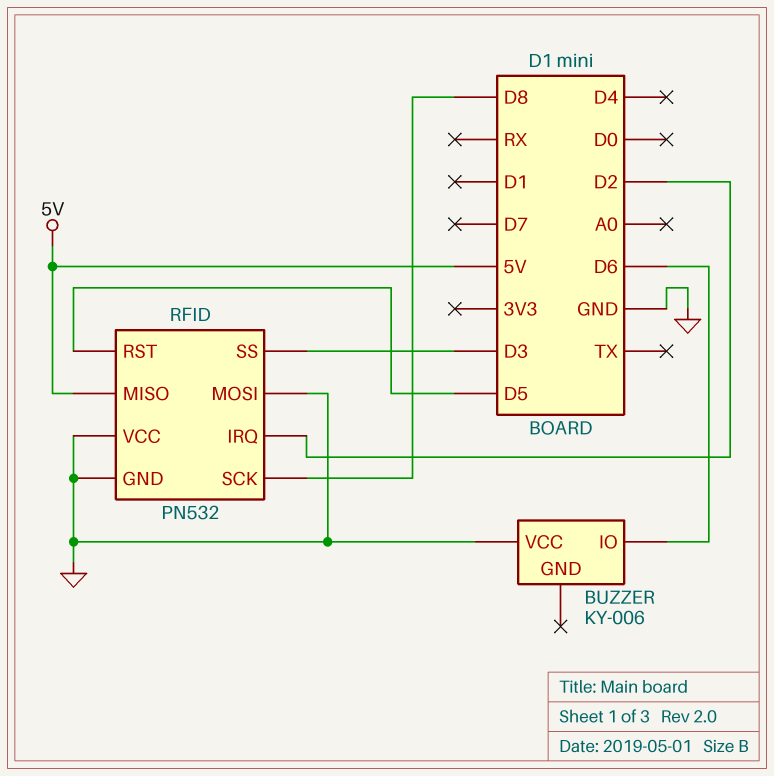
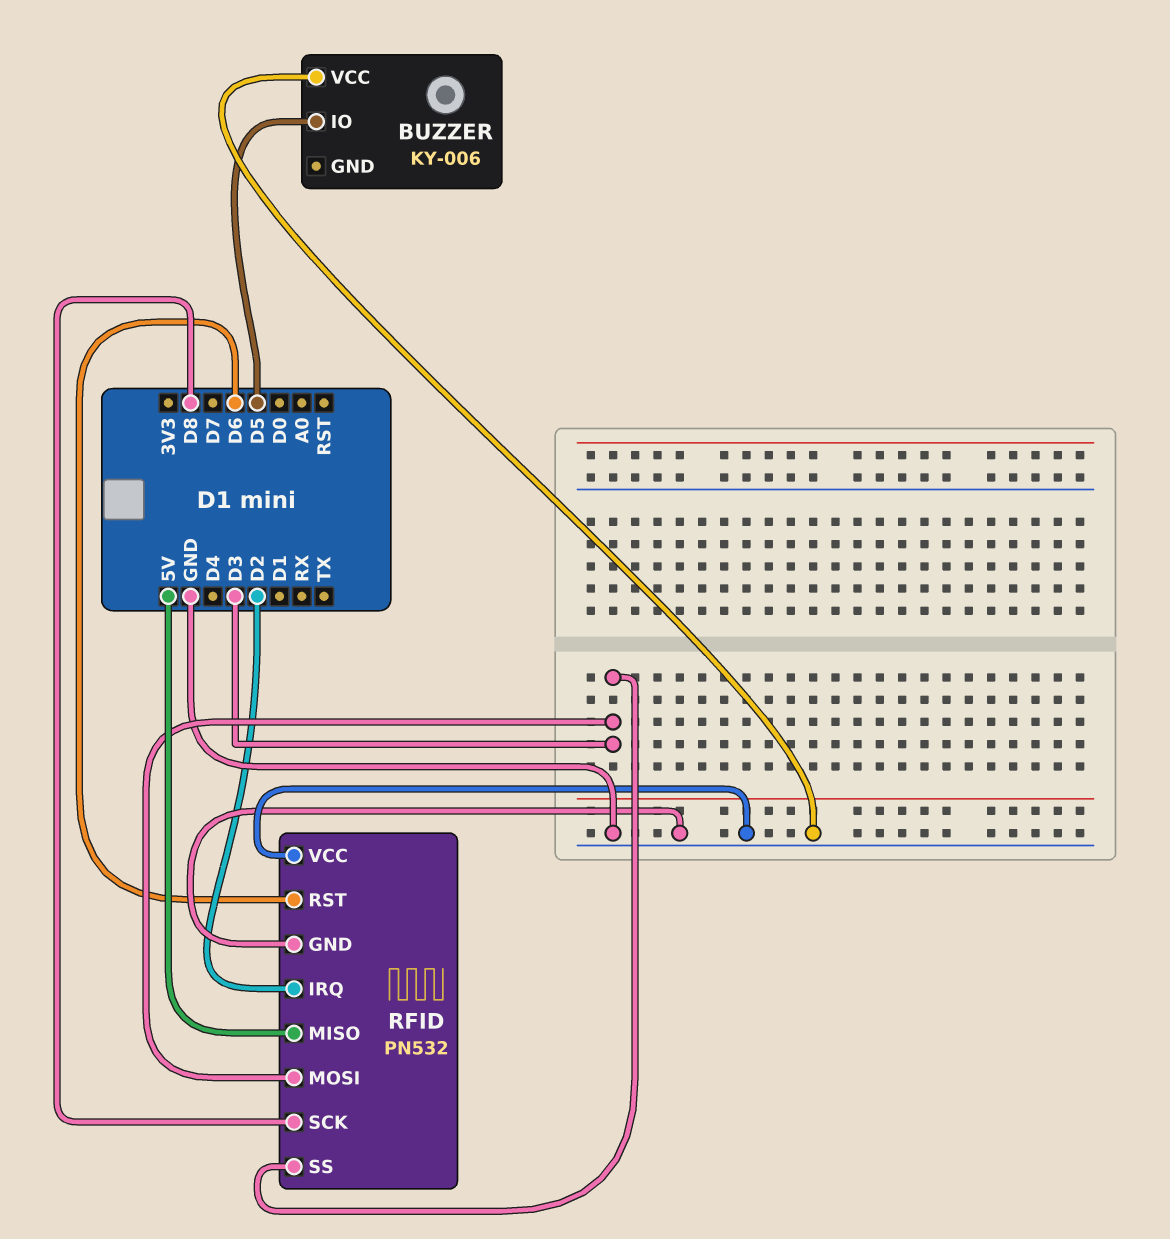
BUZZER pin IO: D6 -> D5
RFID pin MOSI: GND -> D3
RFID pin RST: D5 -> D6

